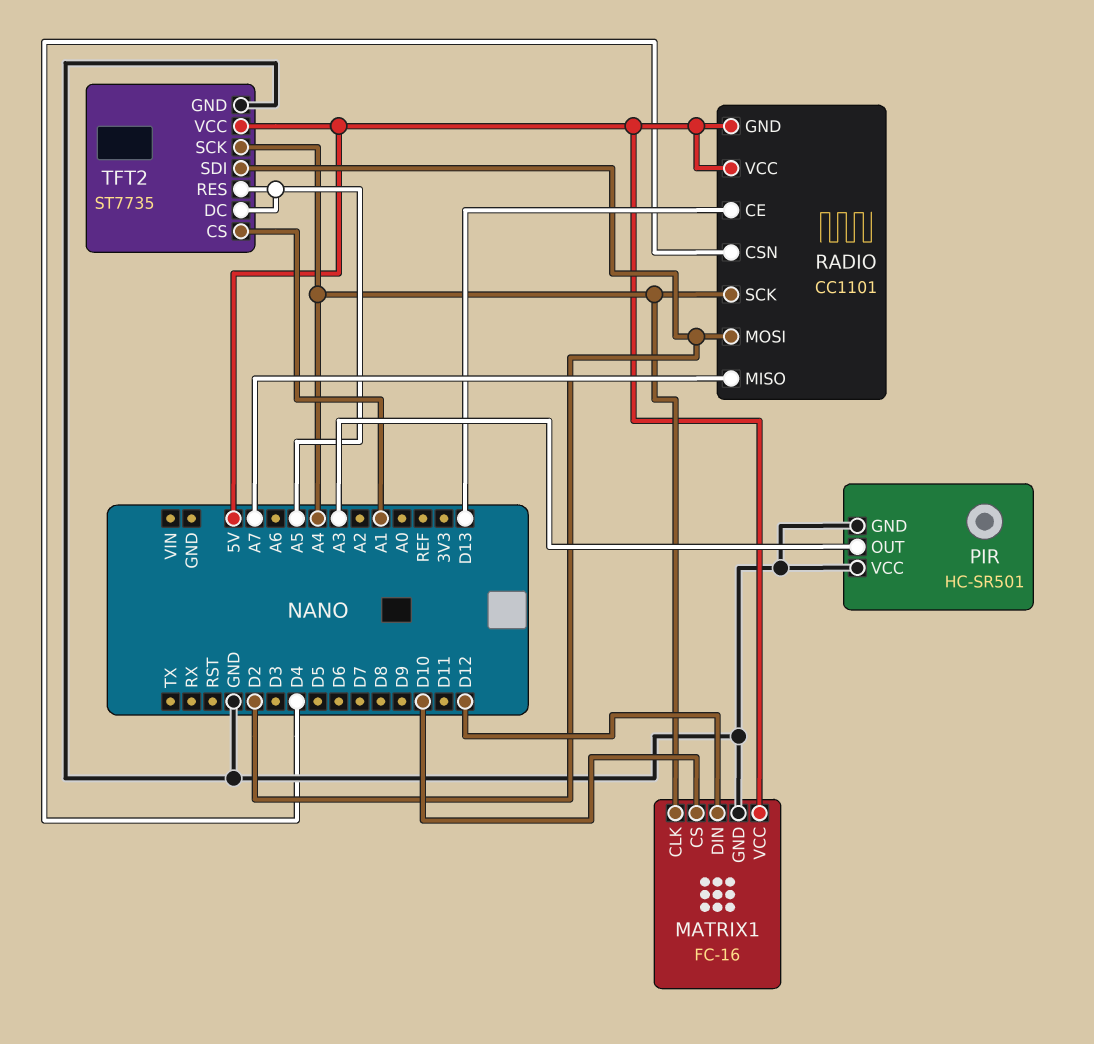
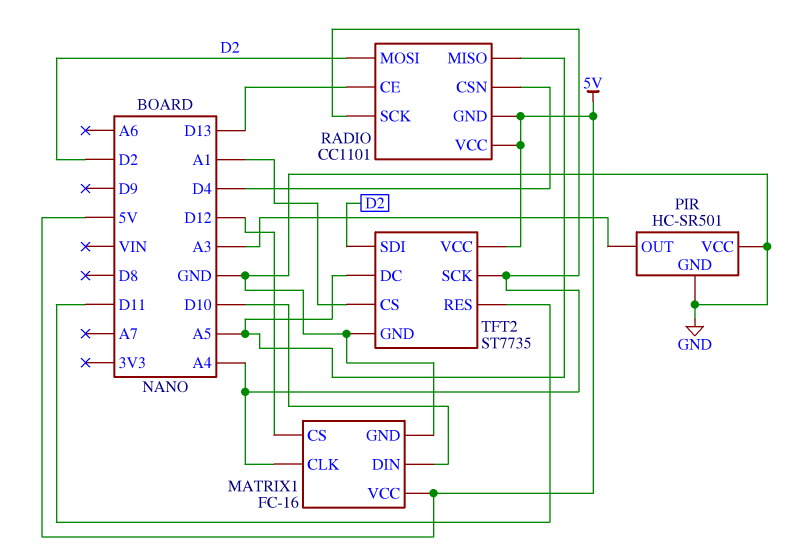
MATRIX1 pin CS: D10 -> D12
MATRIX1 pin DIN: D12 -> D10
RADIO pin MISO: A7 -> A5
TFT2 pin RES: A5 -> D11

